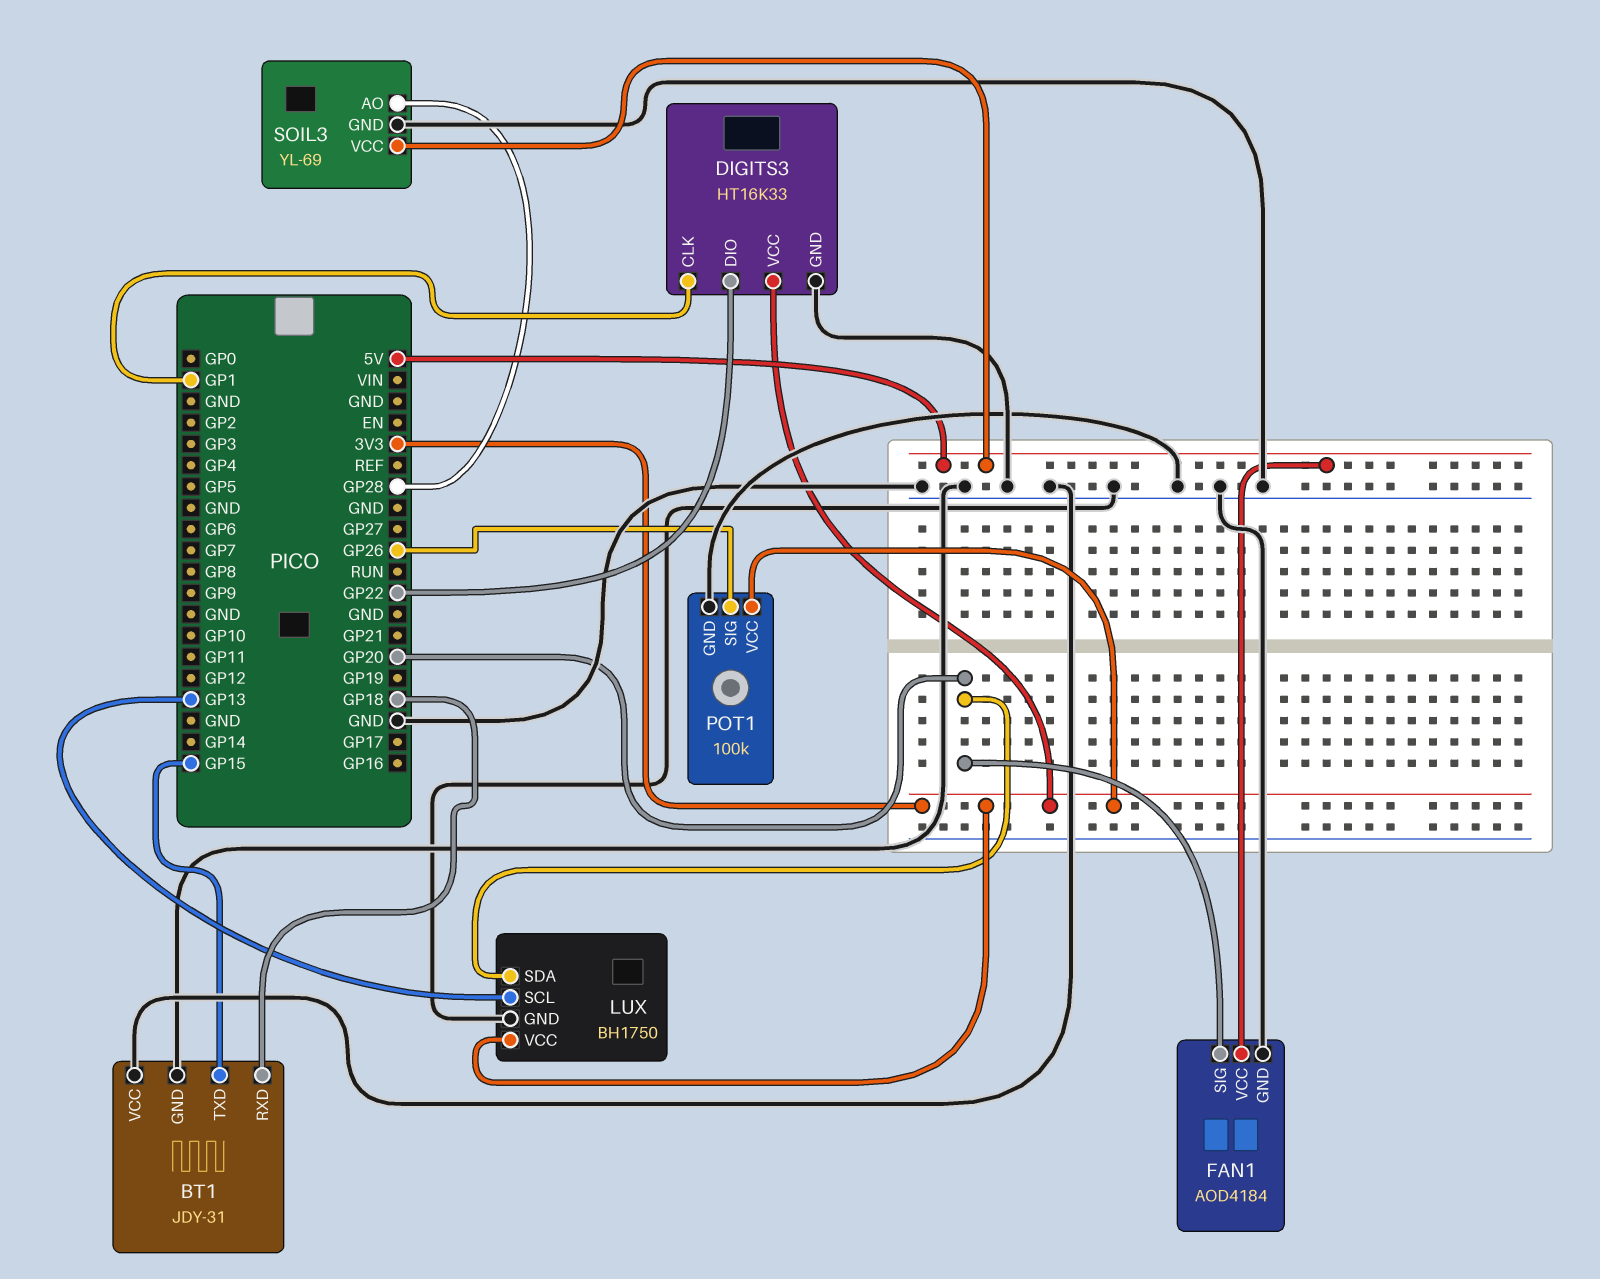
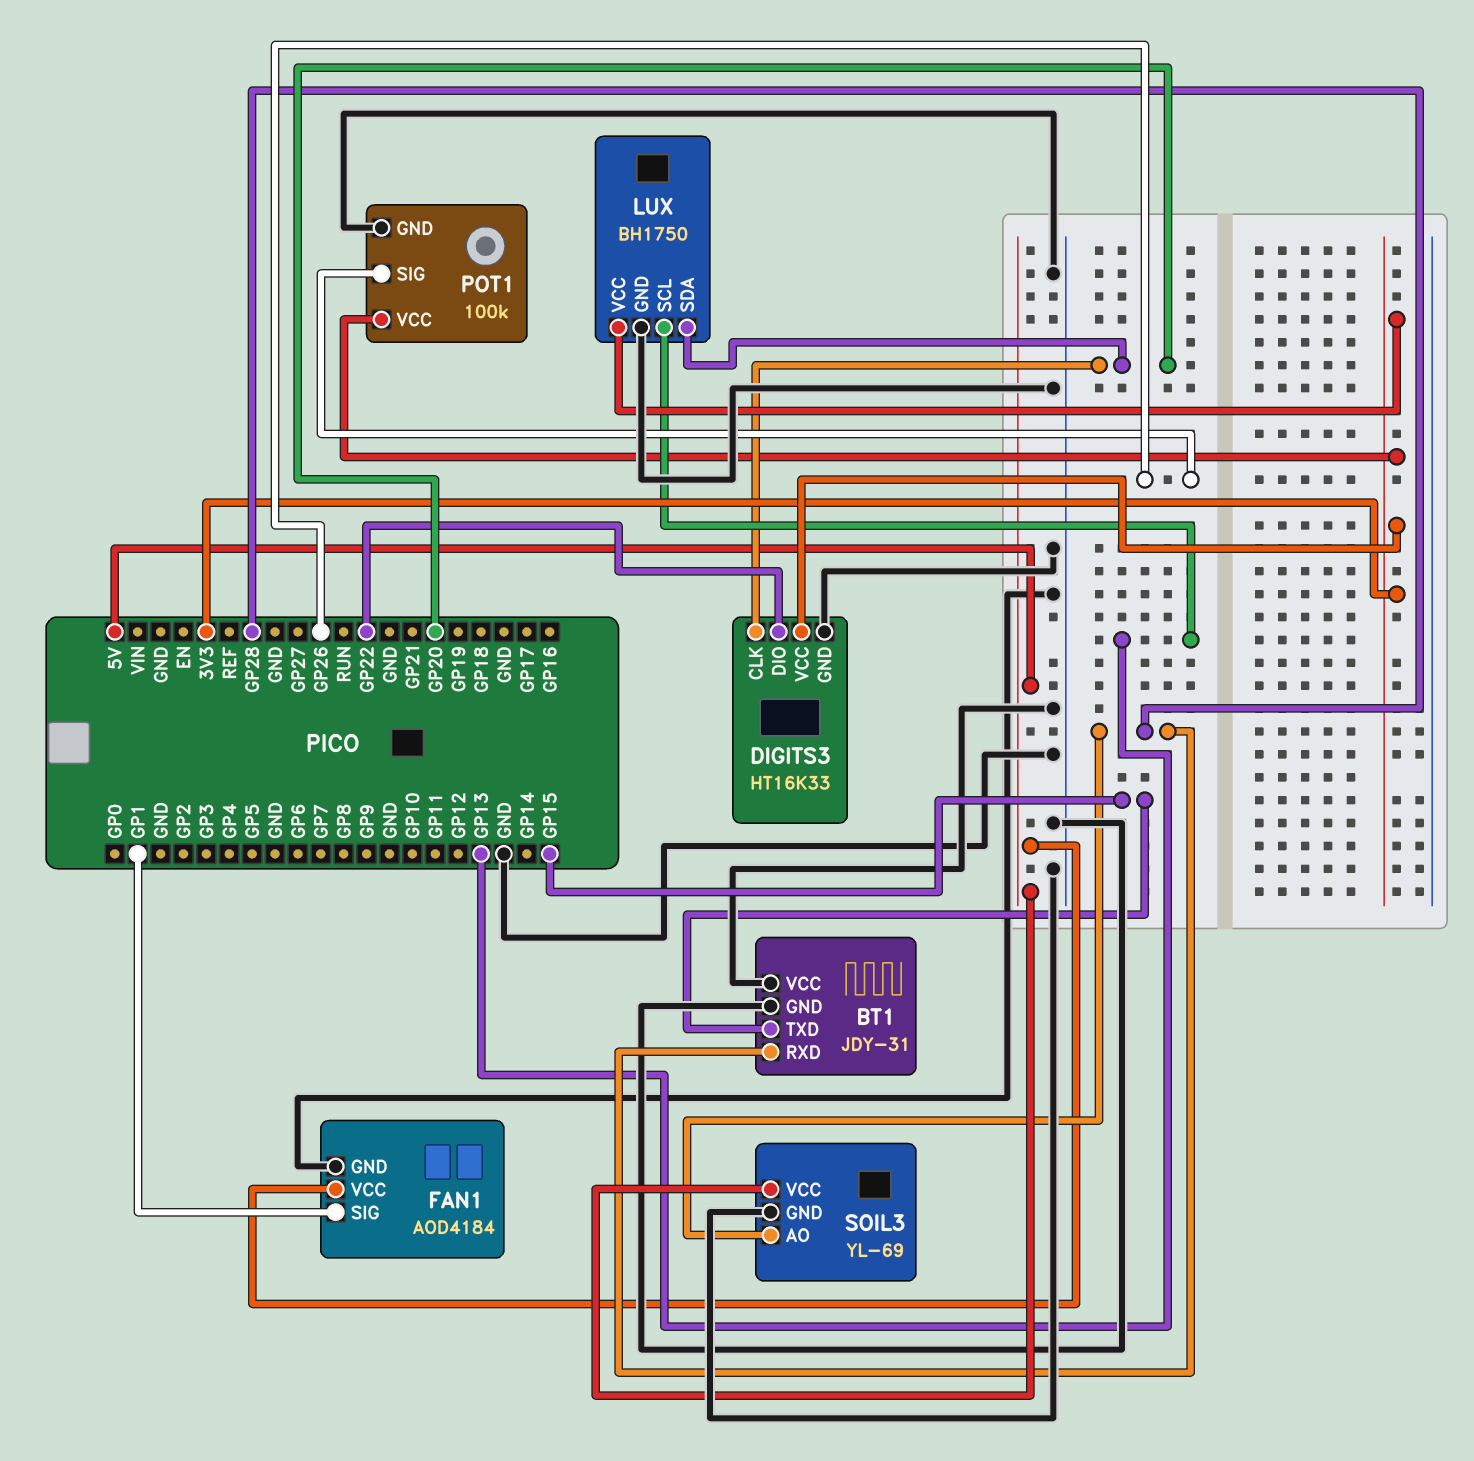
BT1 pin RXD: GP18 -> GP28
DIGITS3 pin CLK: GP1 -> GP20
FAN1 pin SIG: GP20 -> GP1

